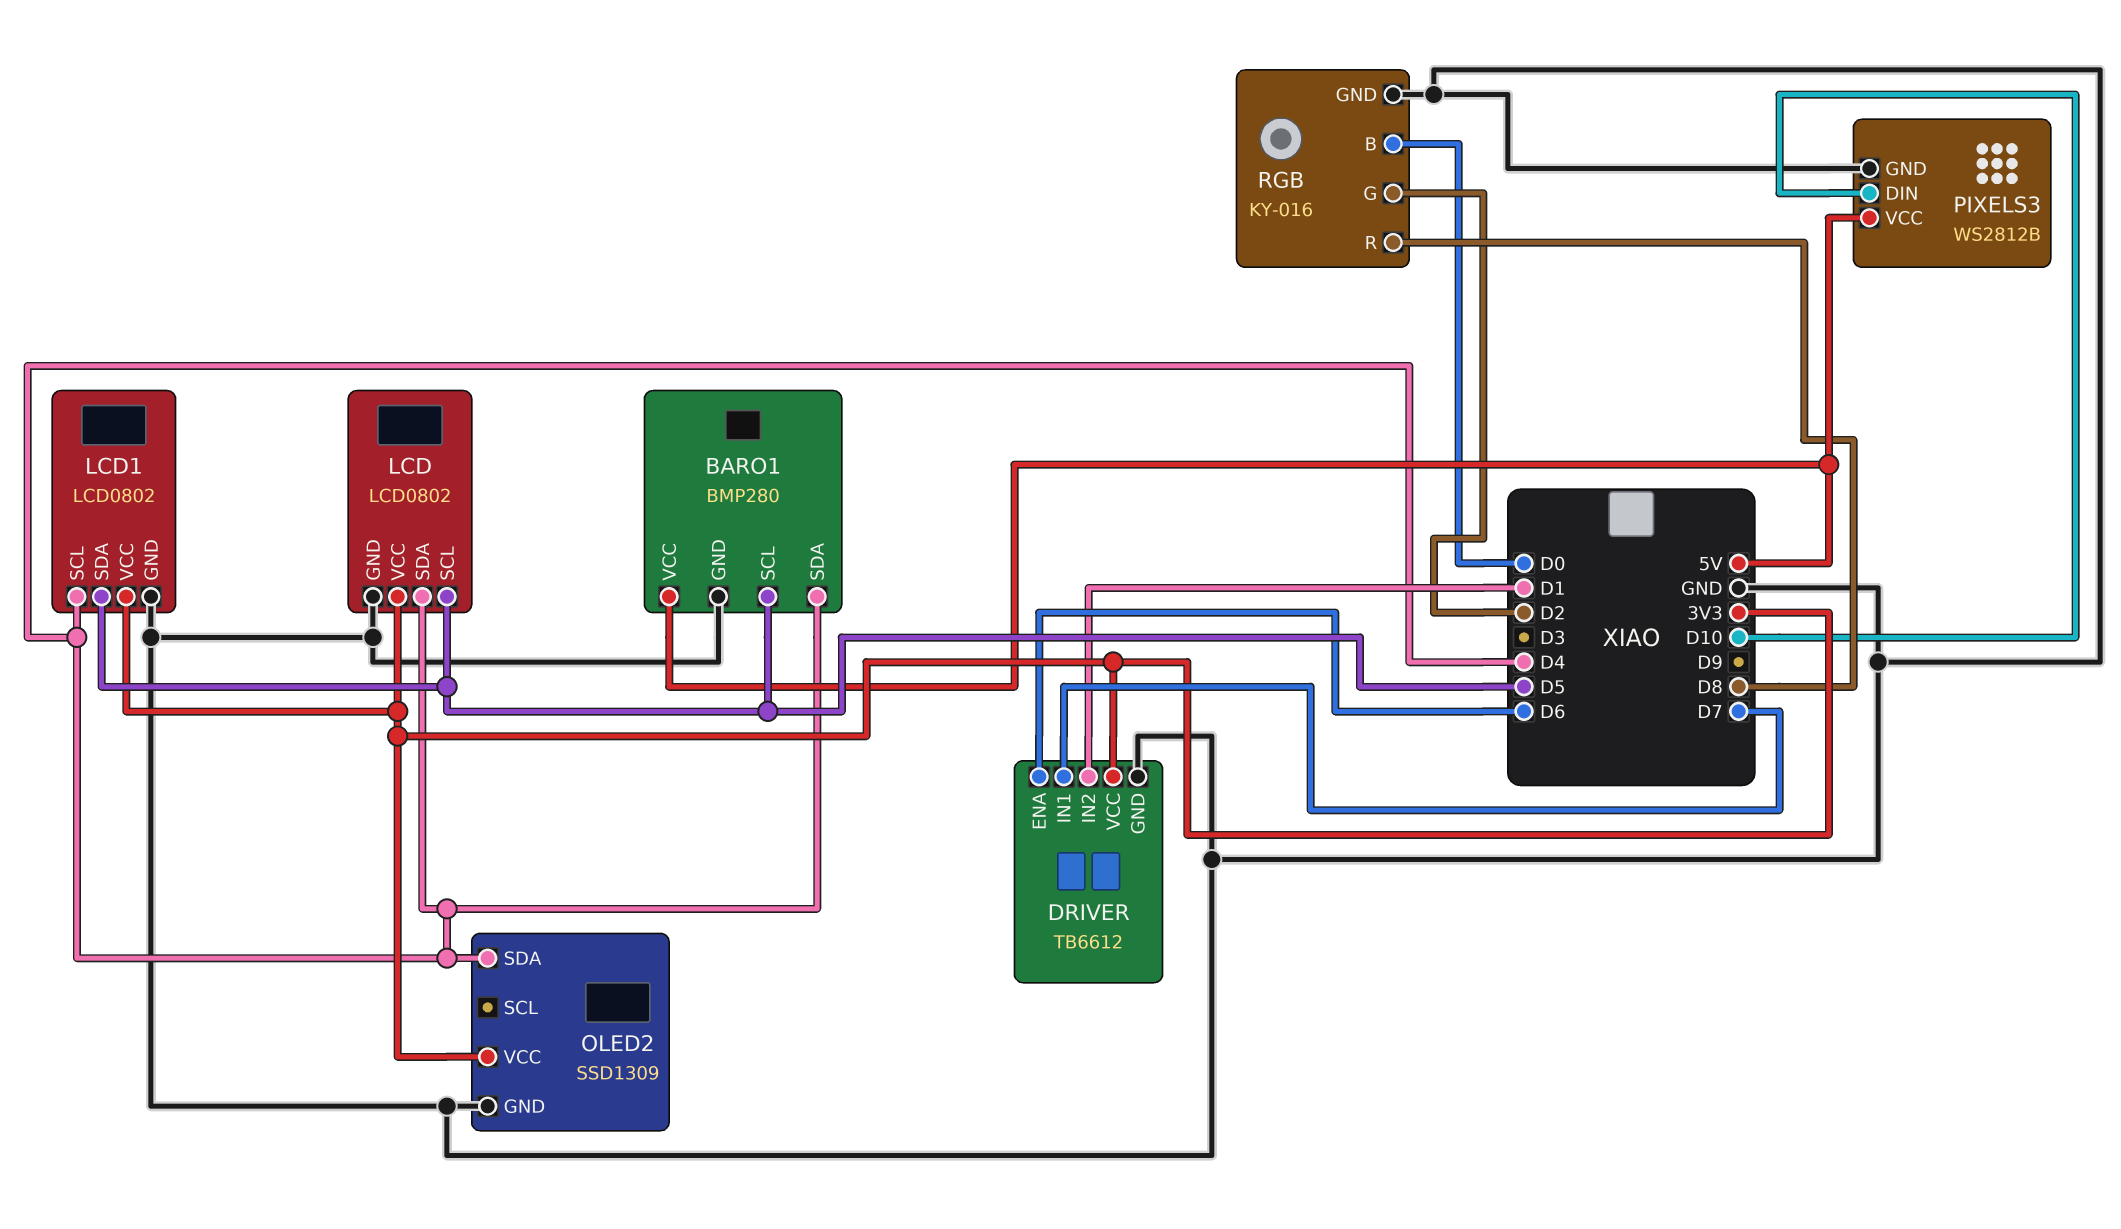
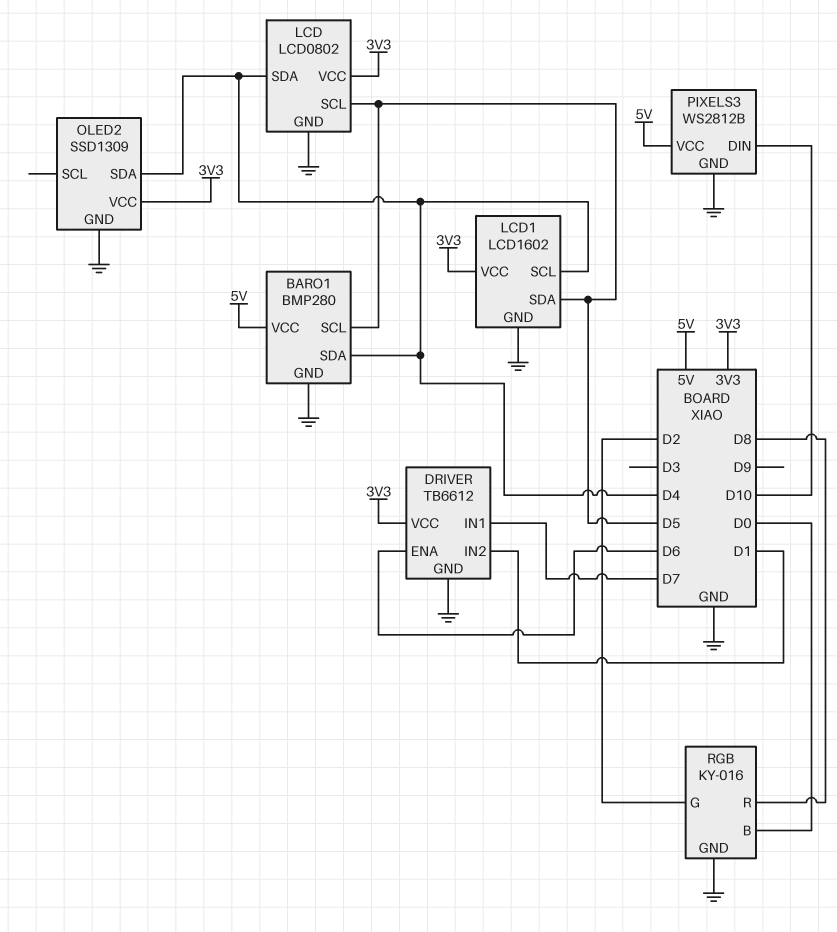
LCD1: LCD0802 -> LCD1602

